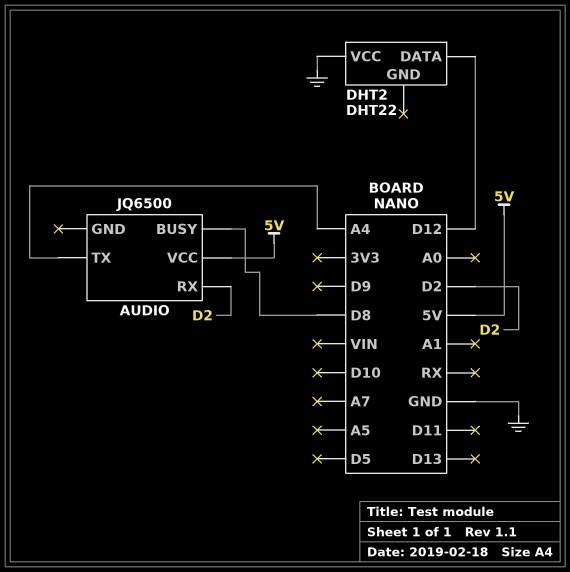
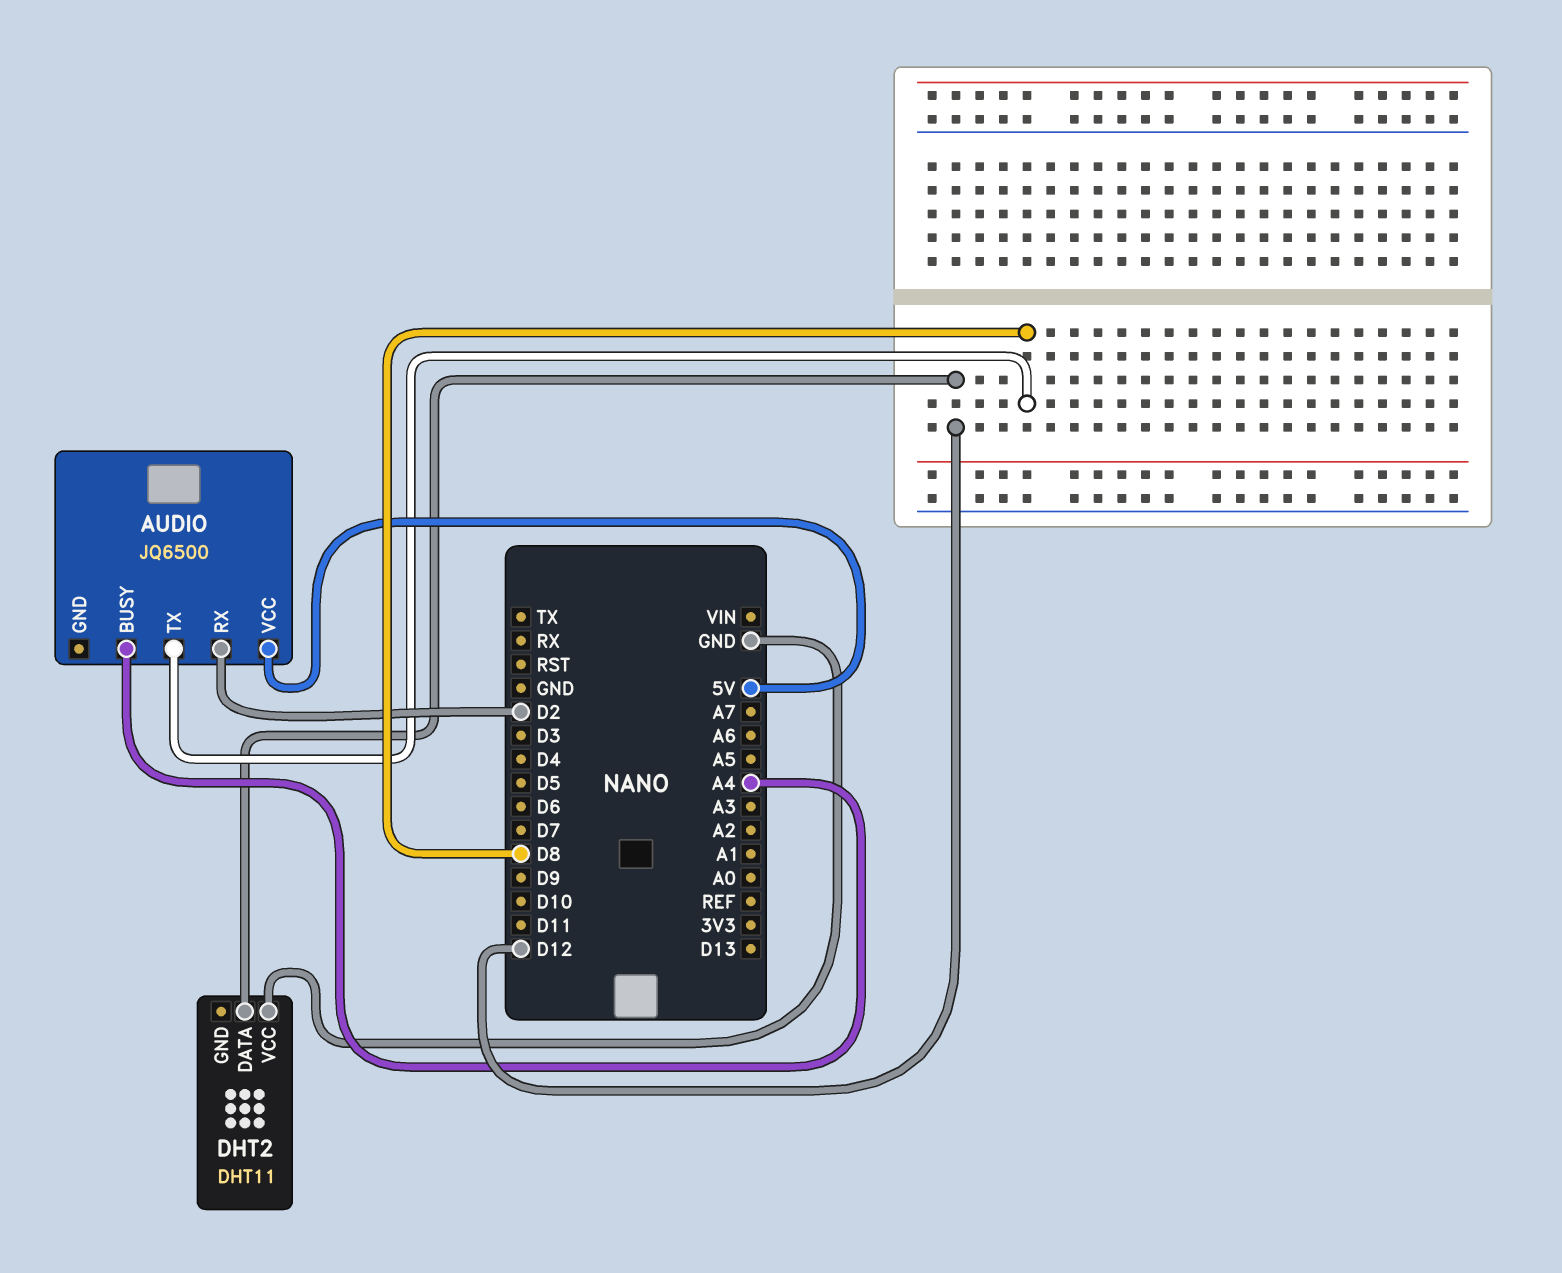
AUDIO pin BUSY: D8 -> A4
AUDIO pin TX: A4 -> D8
DHT2: DHT22 -> DHT11

